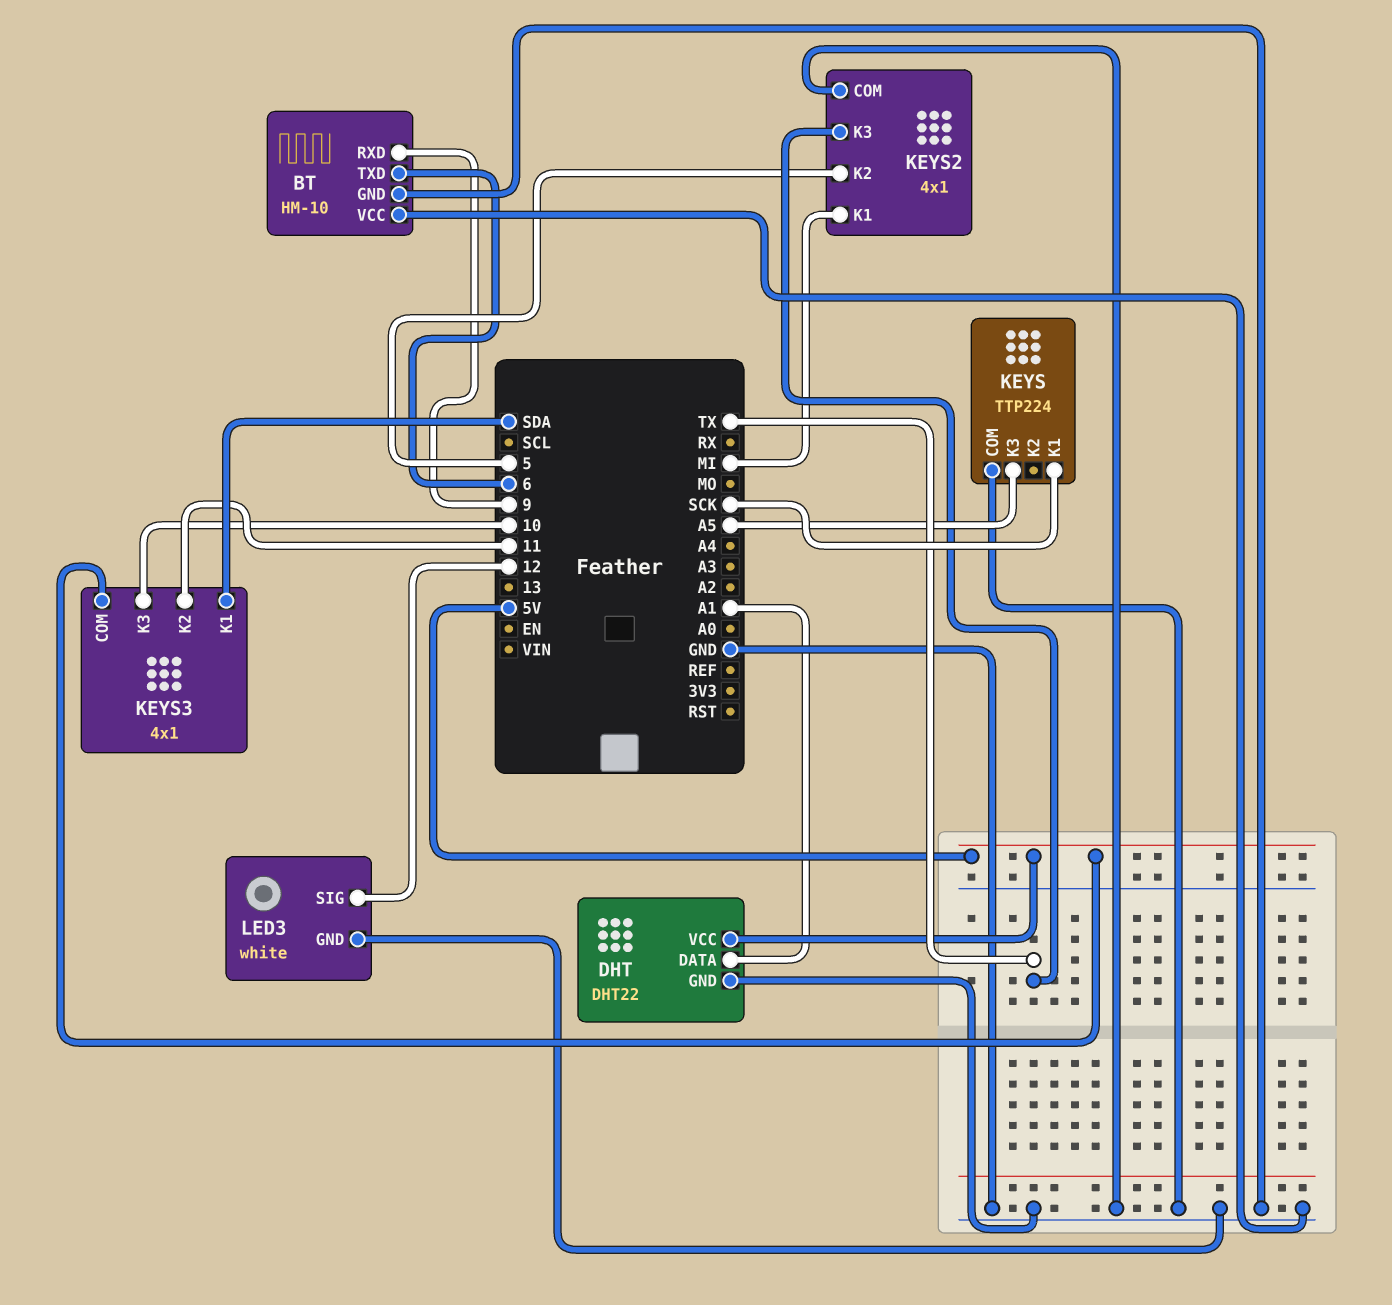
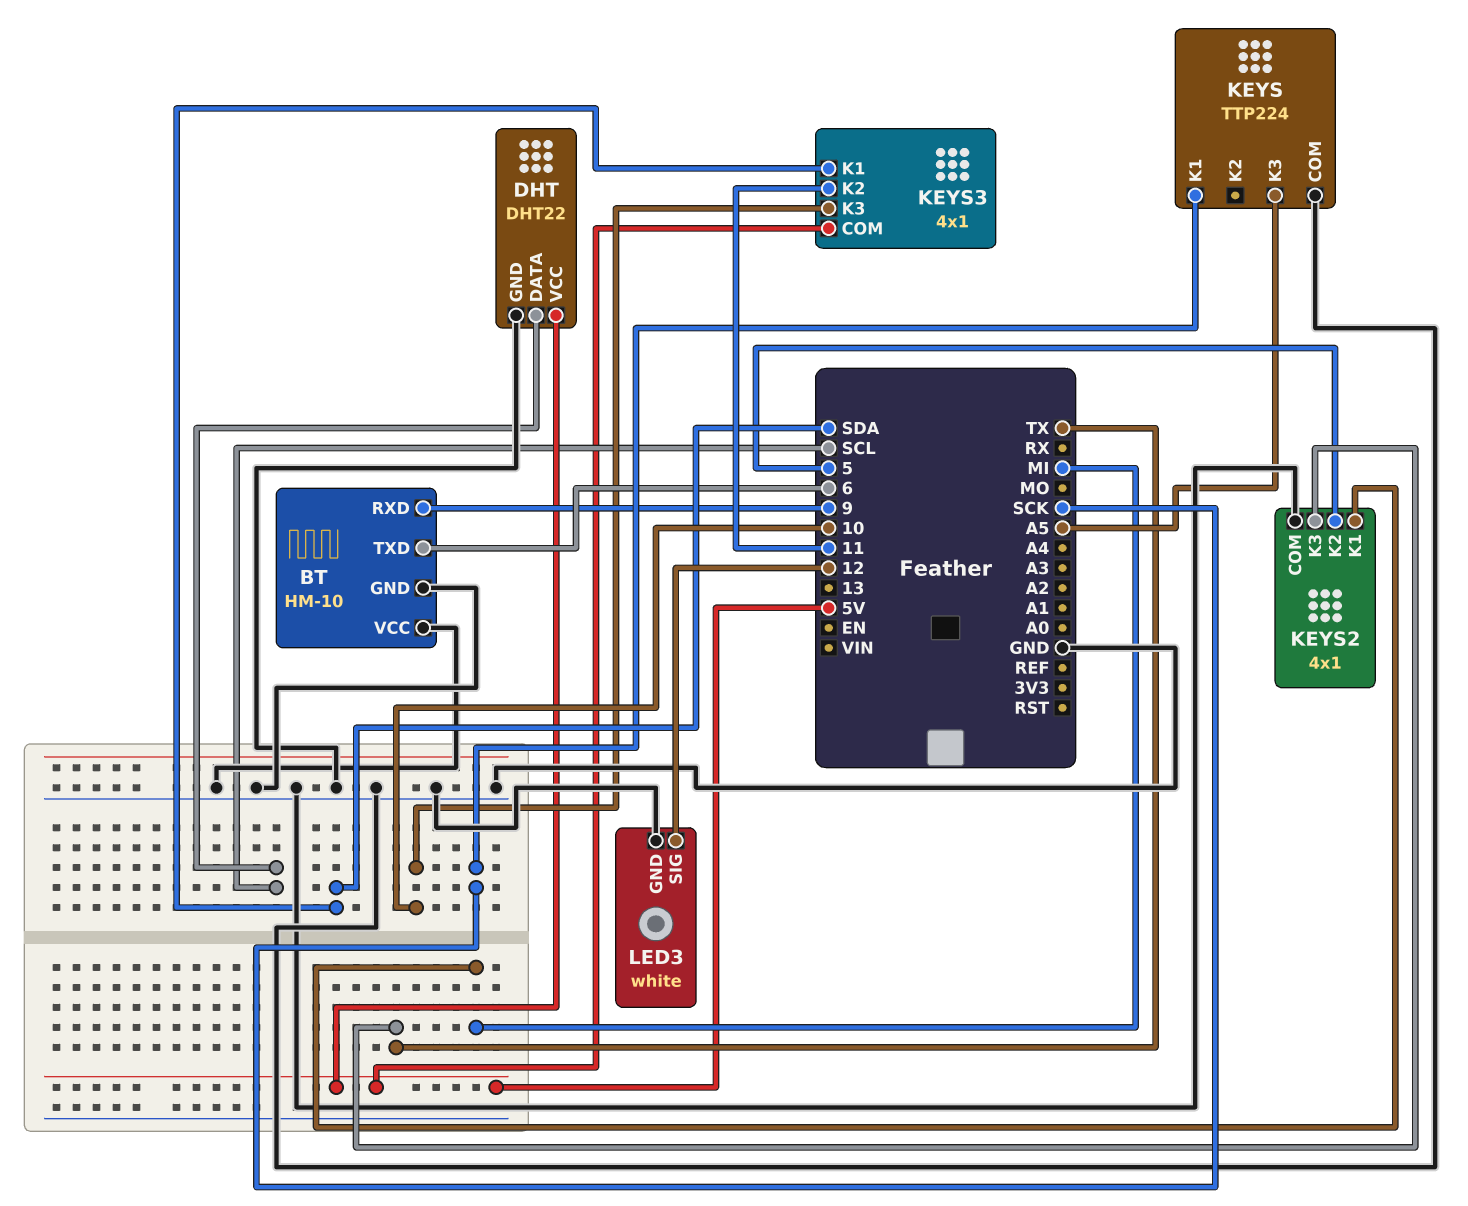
DHT pin DATA: A1 -> SCL

